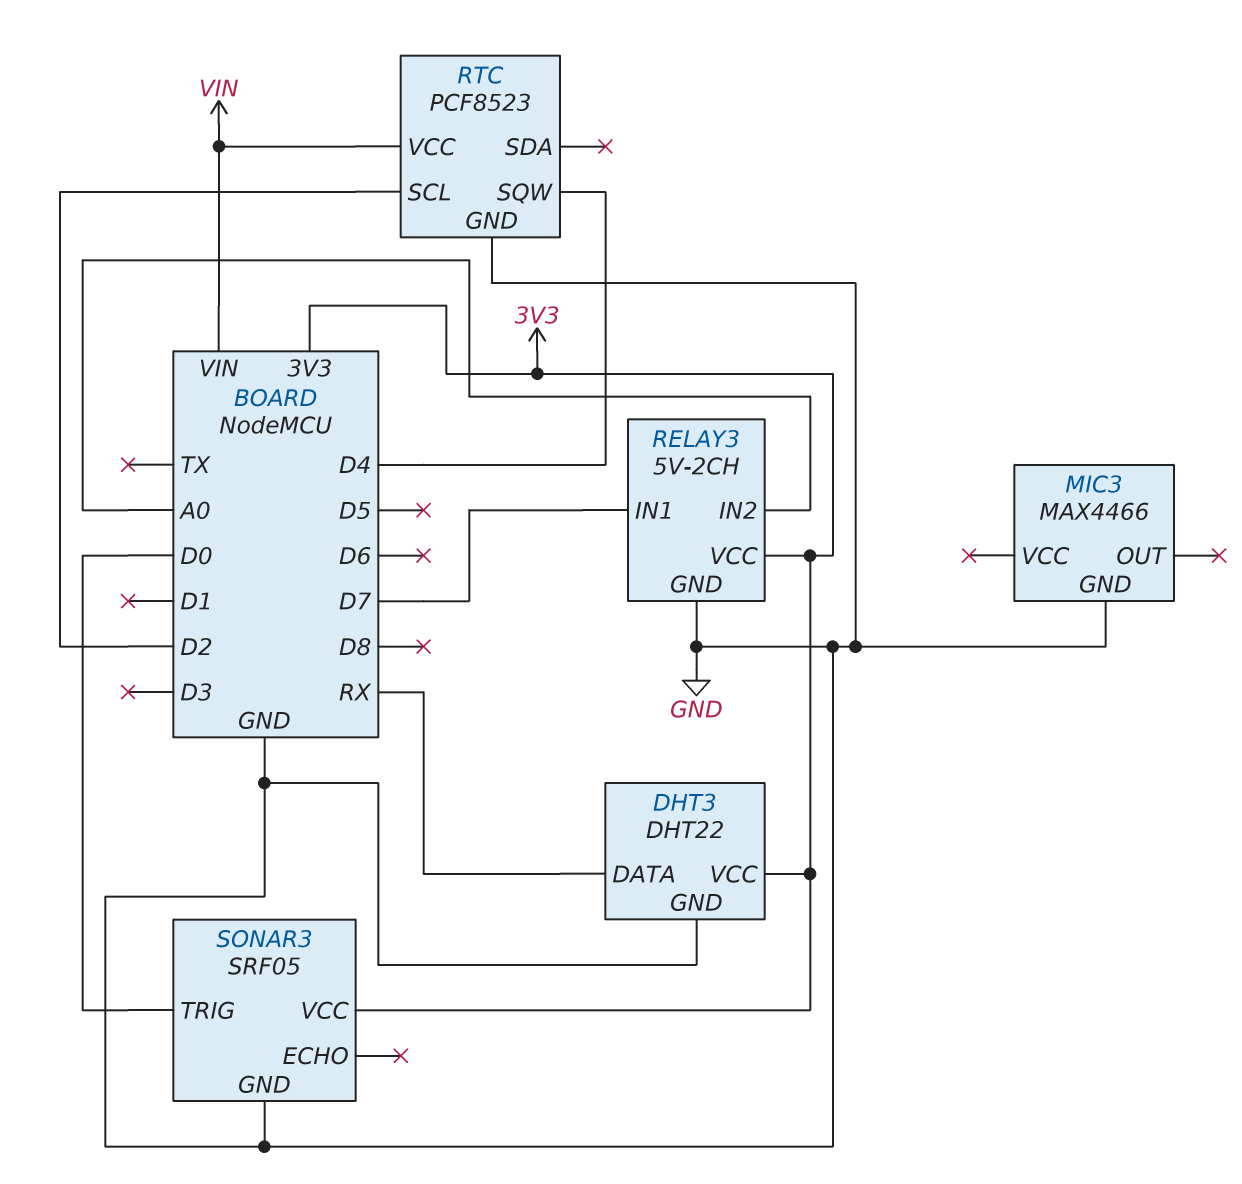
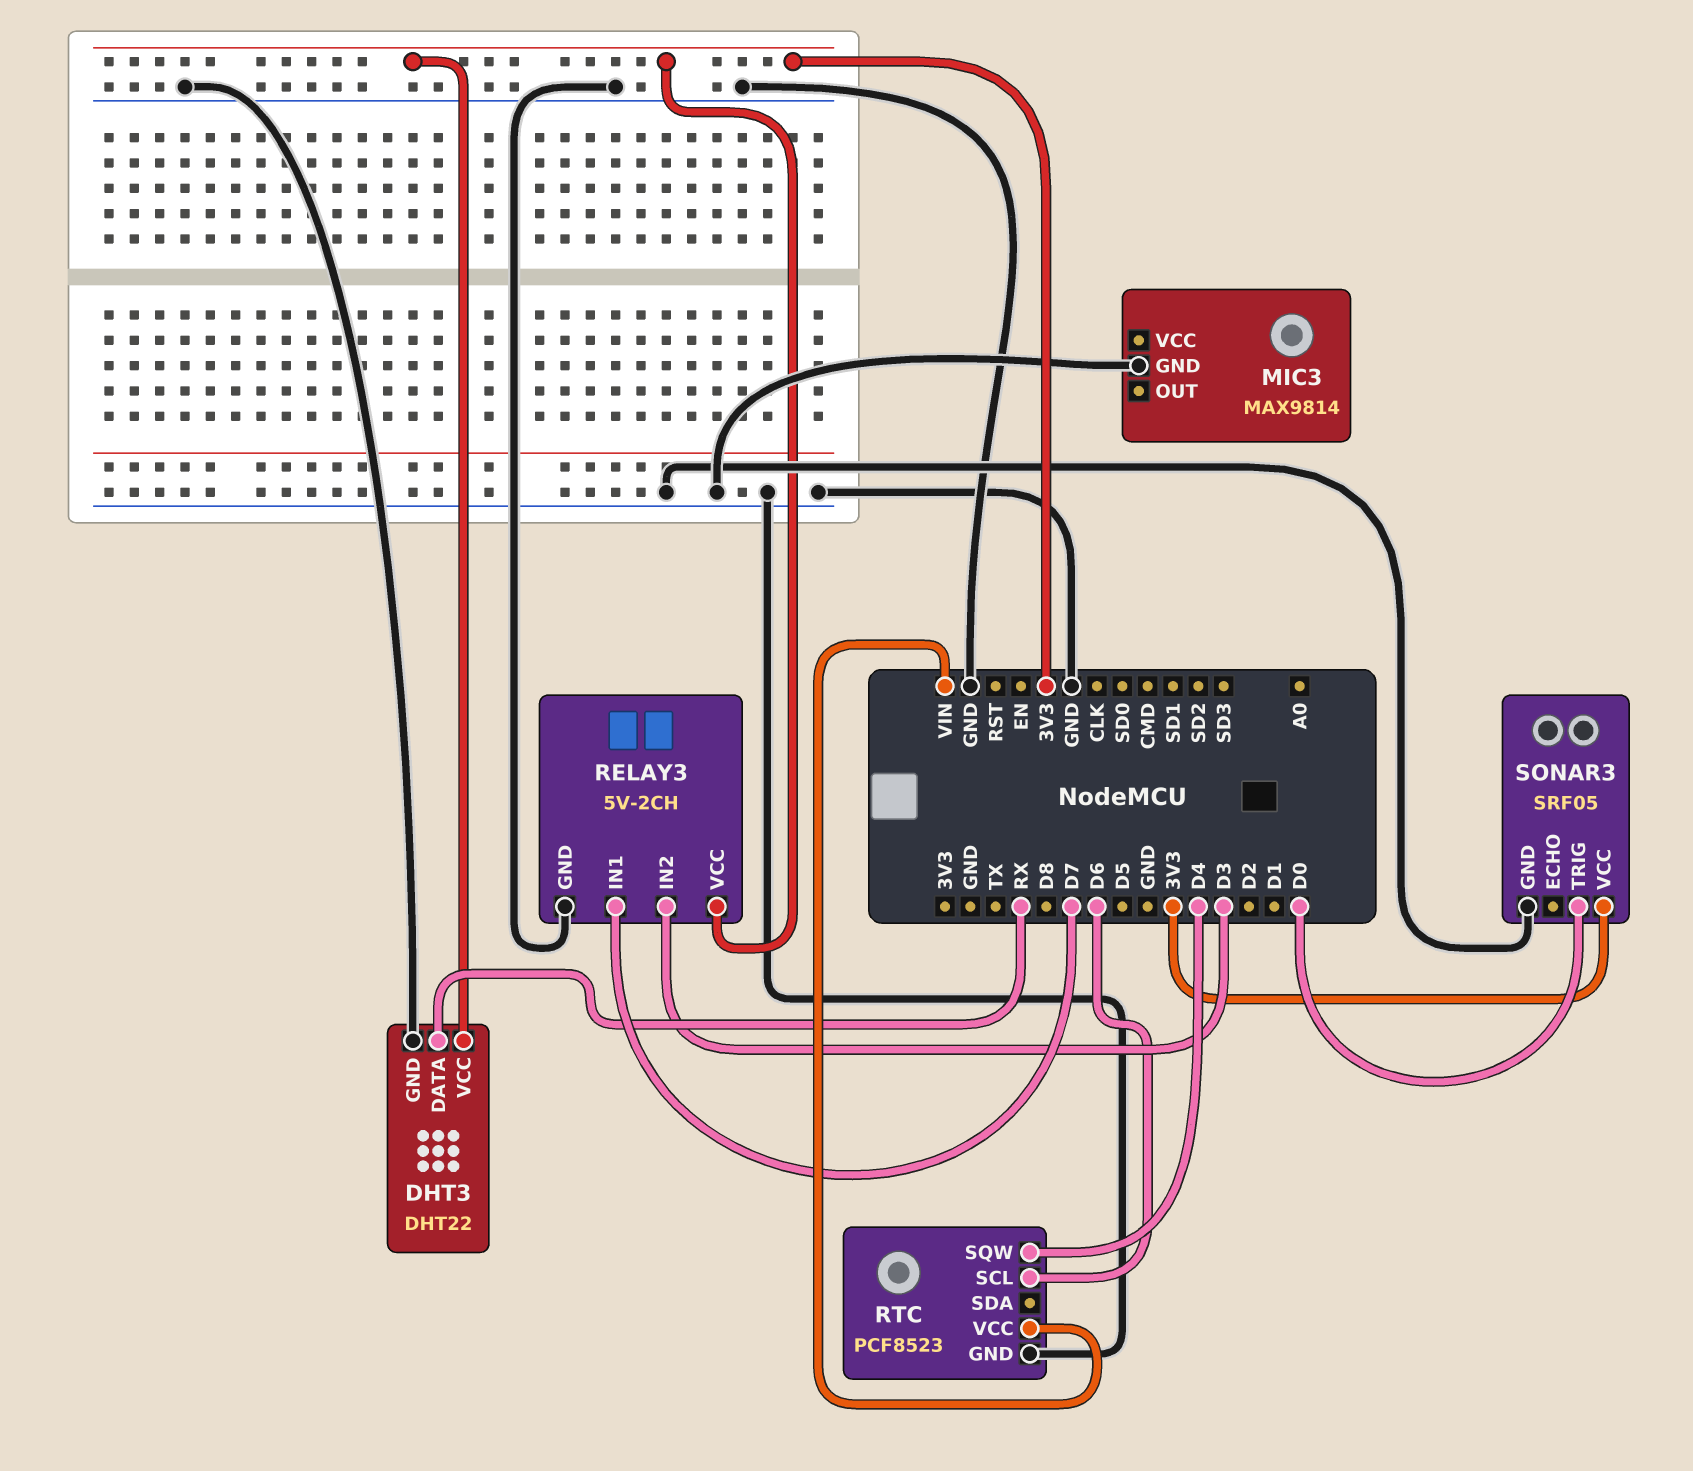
MIC3: MAX4466 -> MAX9814
RELAY3 pin IN2: A0 -> D3
RTC pin SCL: D2 -> D6

